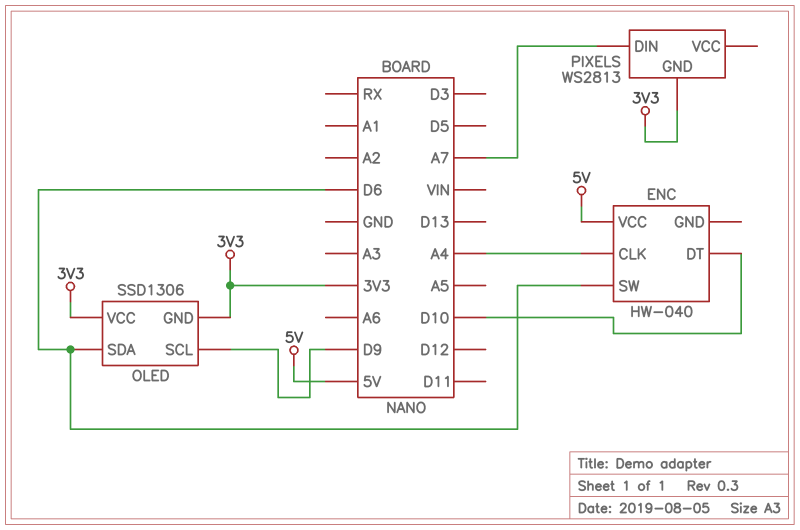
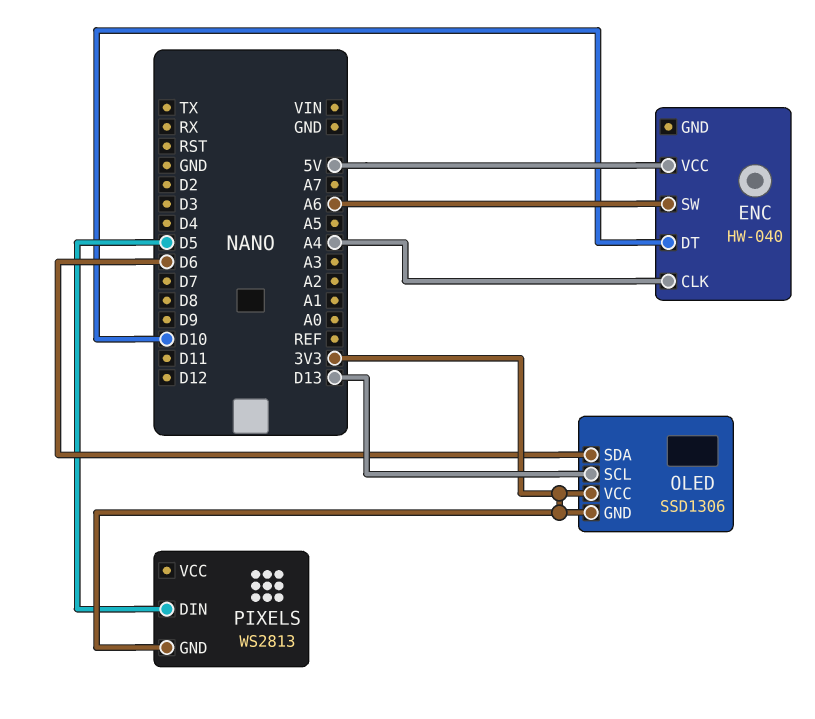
ENC pin SW: D6 -> A6
OLED pin SCL: D9 -> D13
PIXELS pin DIN: A7 -> D5

